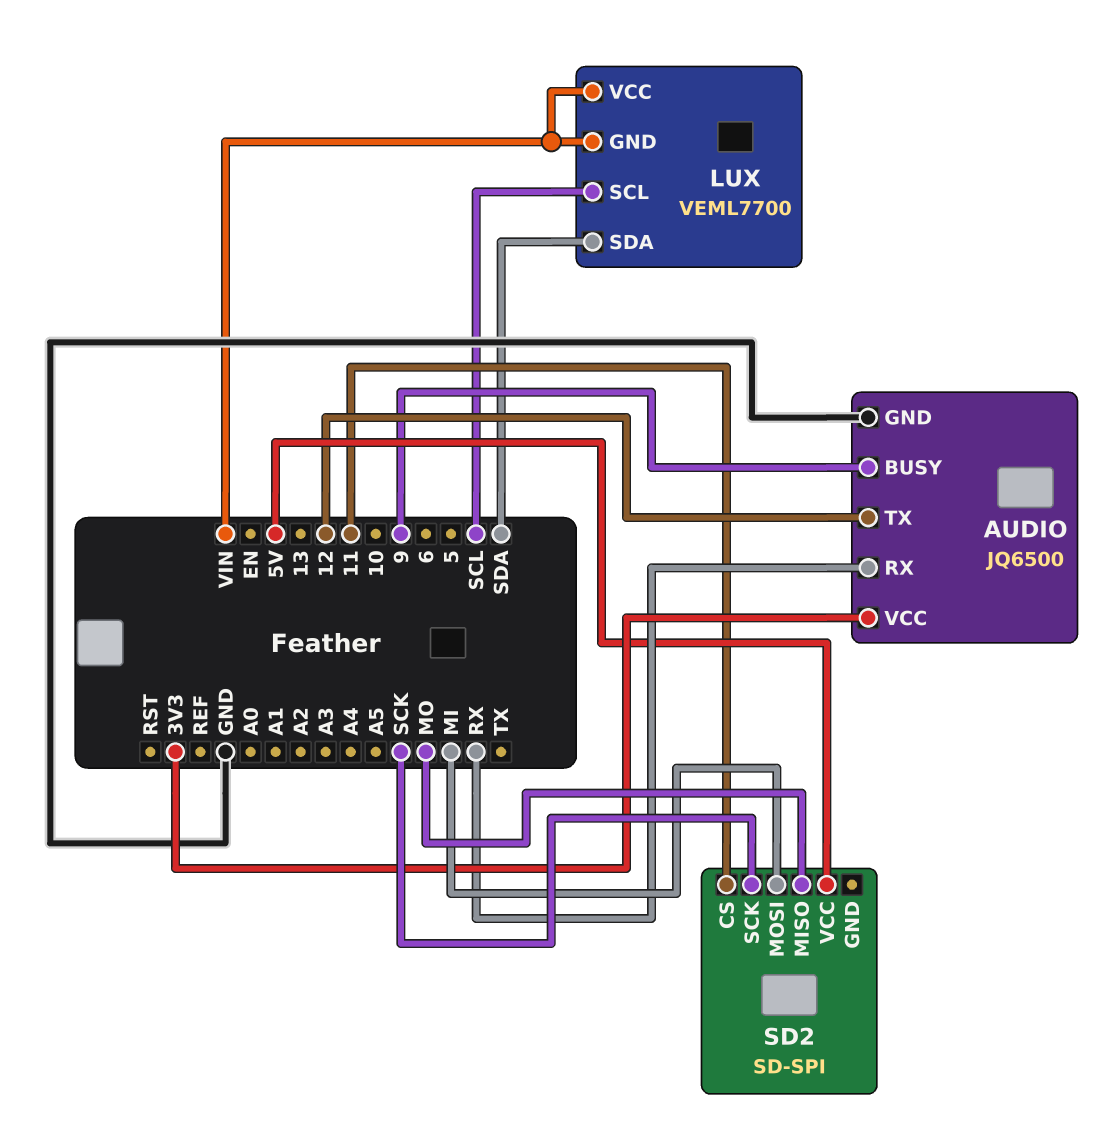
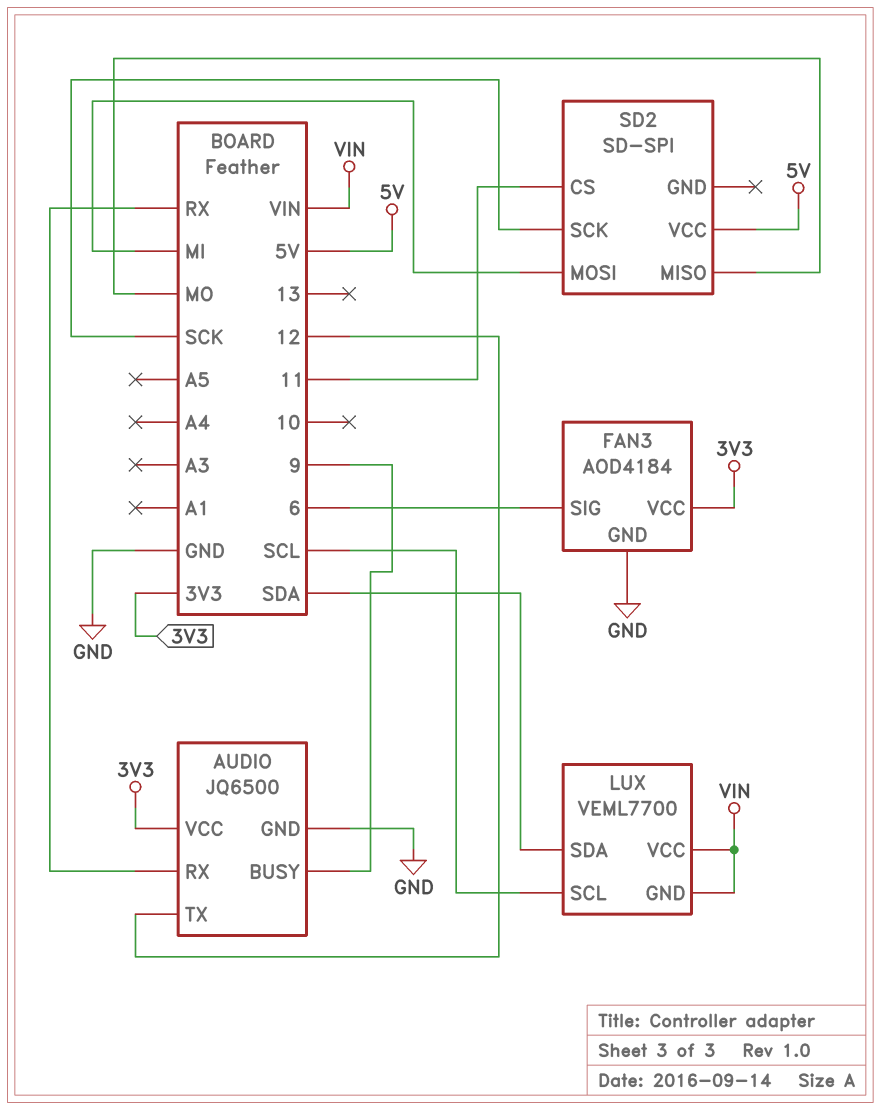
FAN3: none -> AOD4184
FAN3 pin GND: none -> GND
FAN3 pin SIG: none -> 6
FAN3 pin VCC: none -> 3V3

